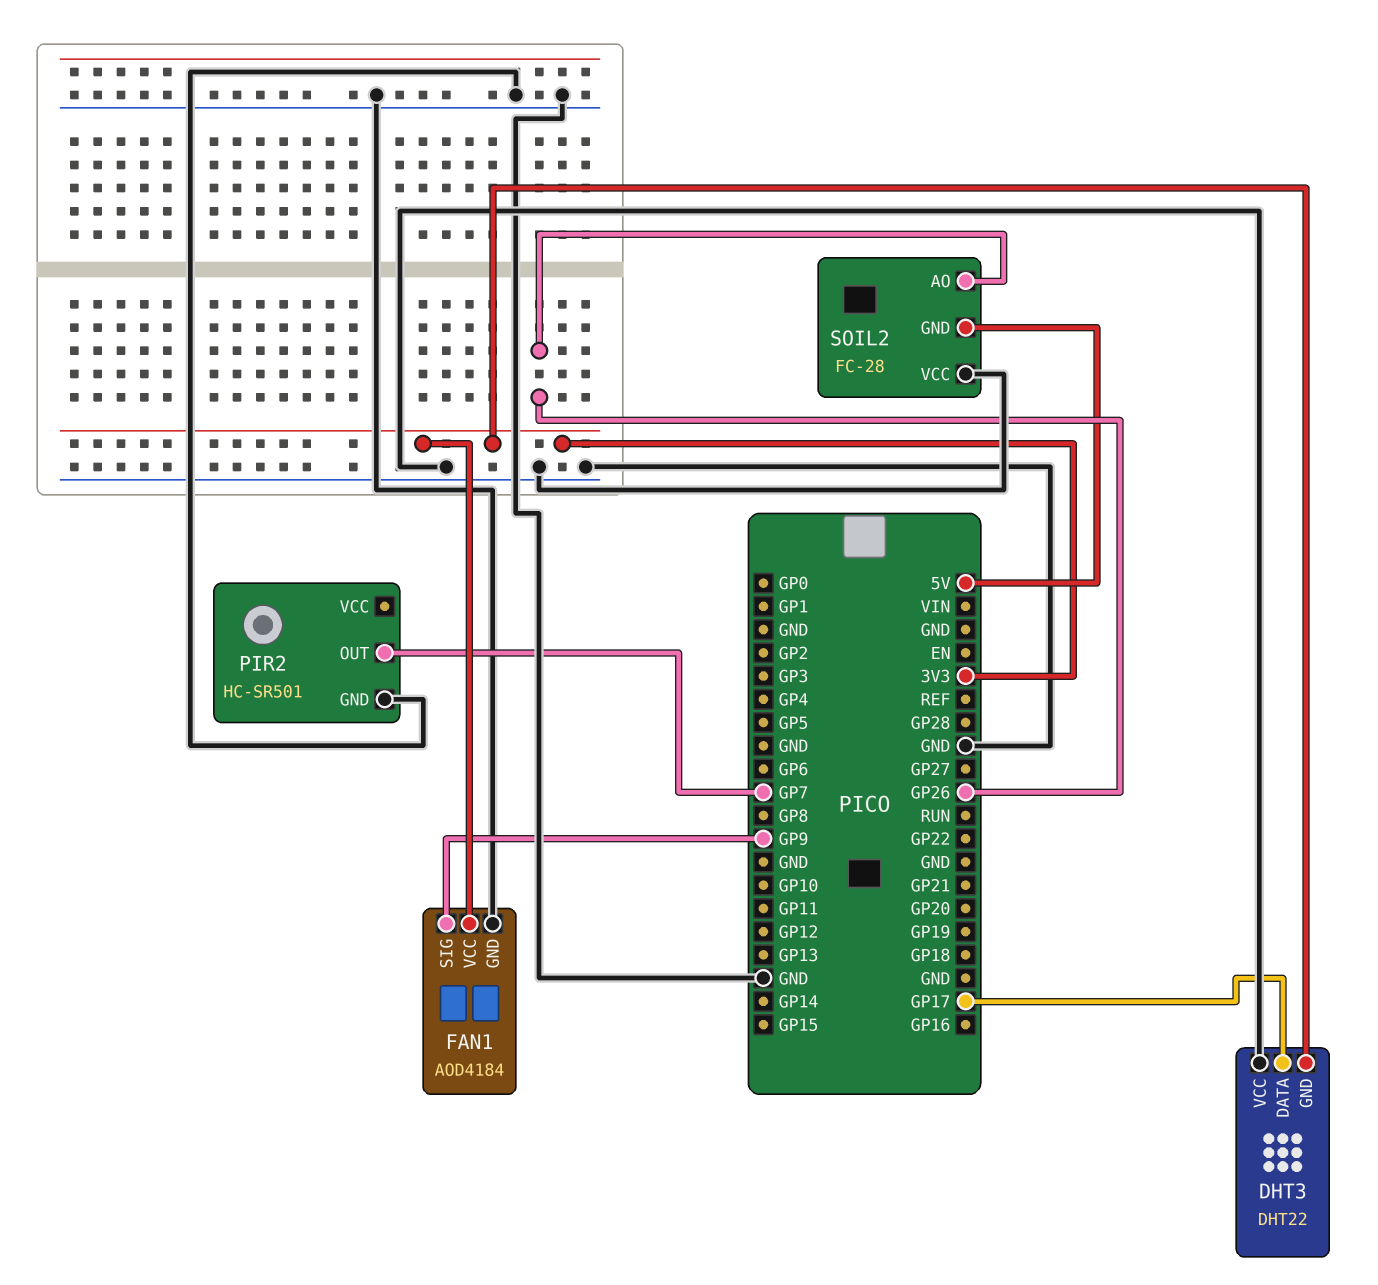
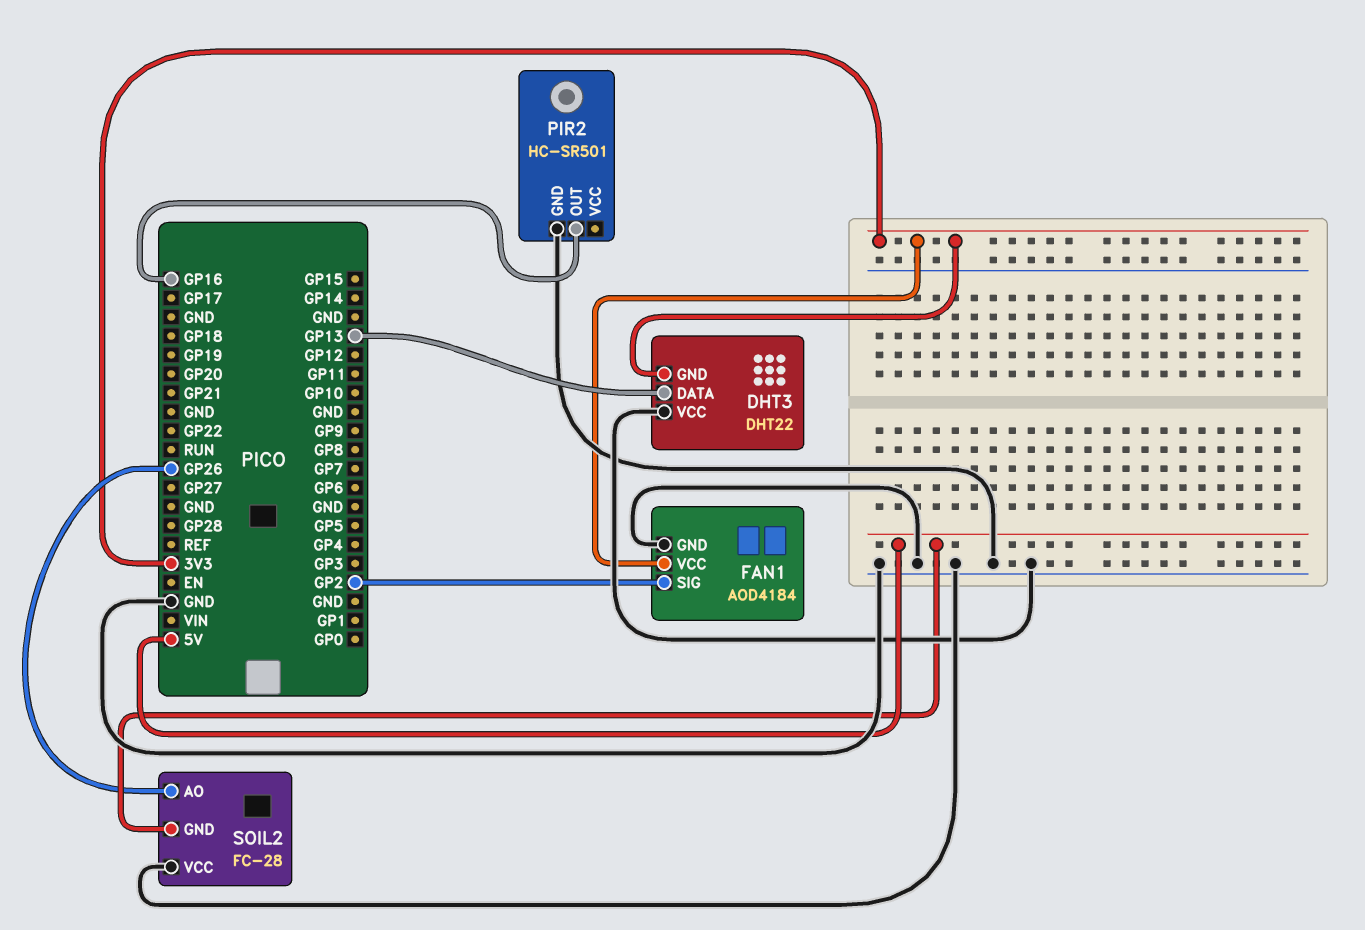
DHT3 pin DATA: GP17 -> GP13
FAN1 pin SIG: GP9 -> GP2
PIR2 pin OUT: GP7 -> GP16

